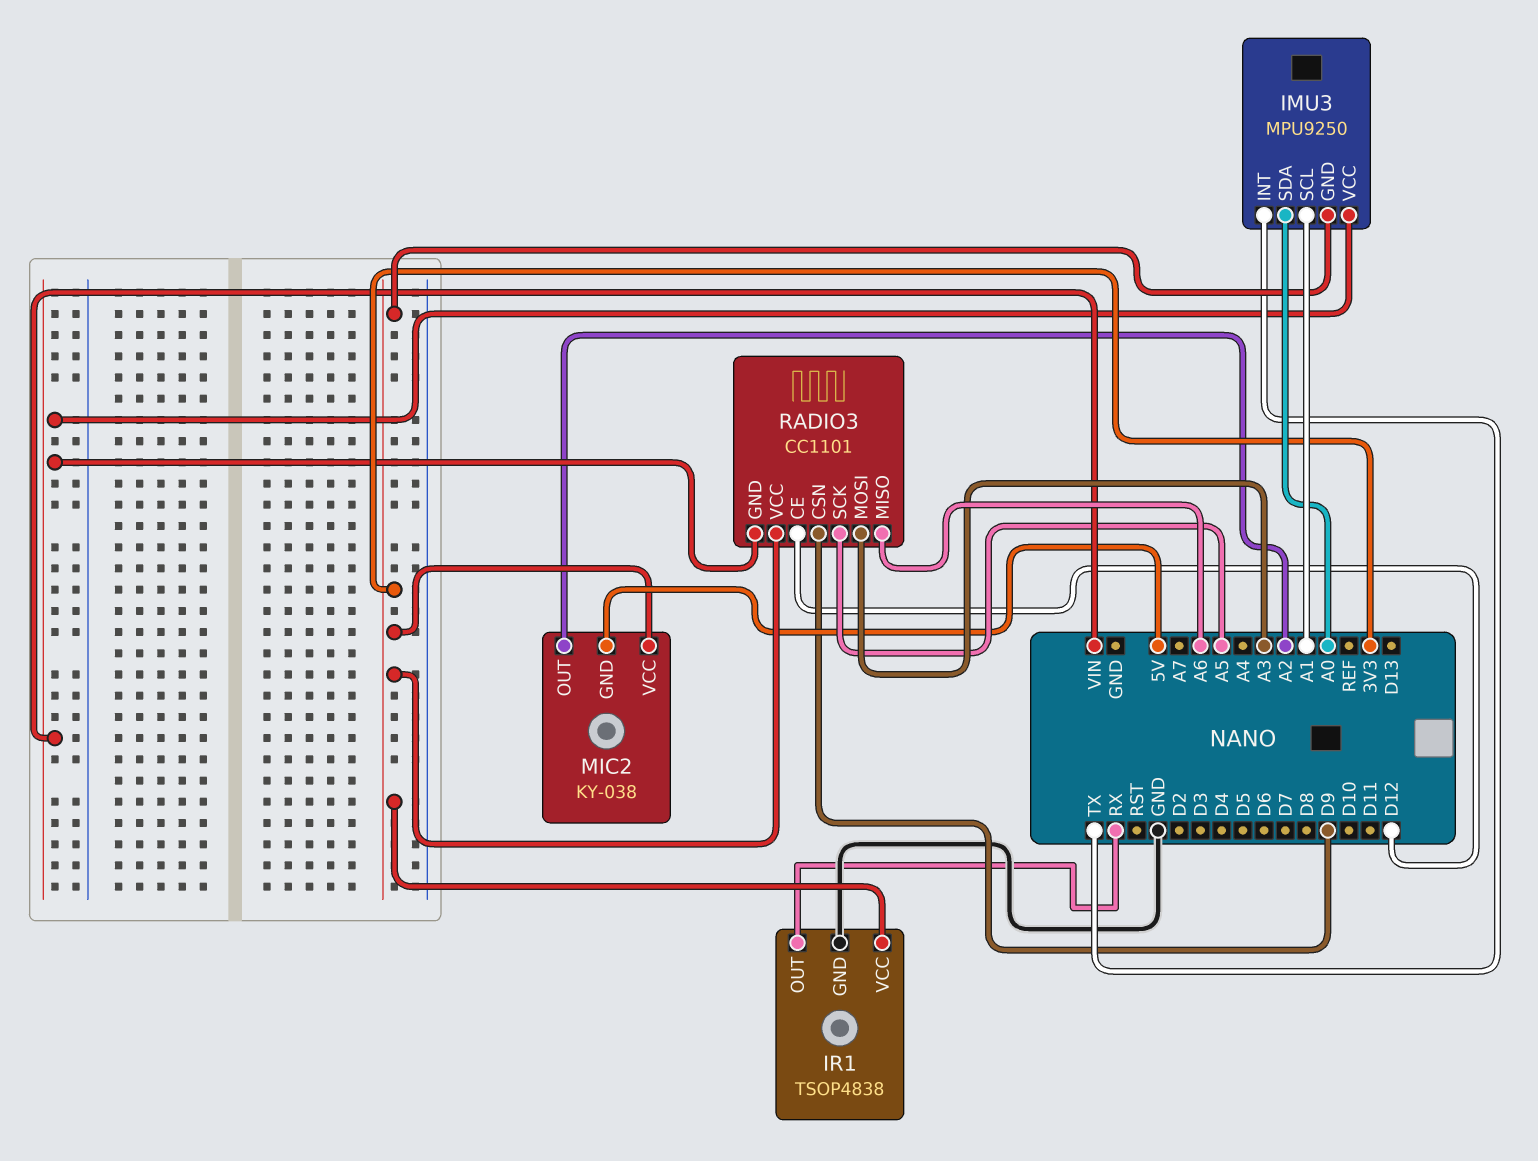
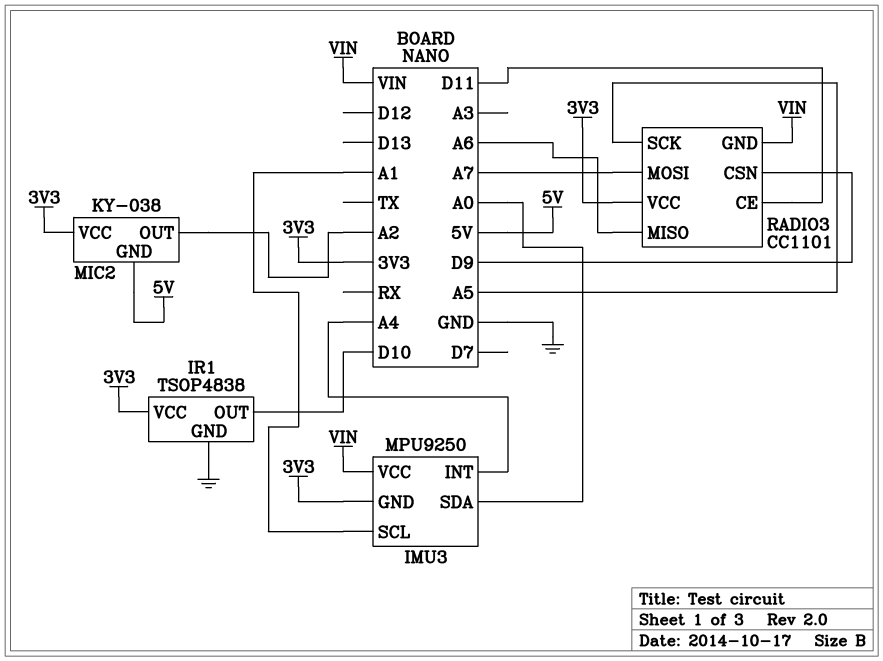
IMU3 pin INT: TX -> A4
IR1 pin OUT: RX -> D10
RADIO3 pin CE: D12 -> D11
RADIO3 pin MOSI: A3 -> A7

